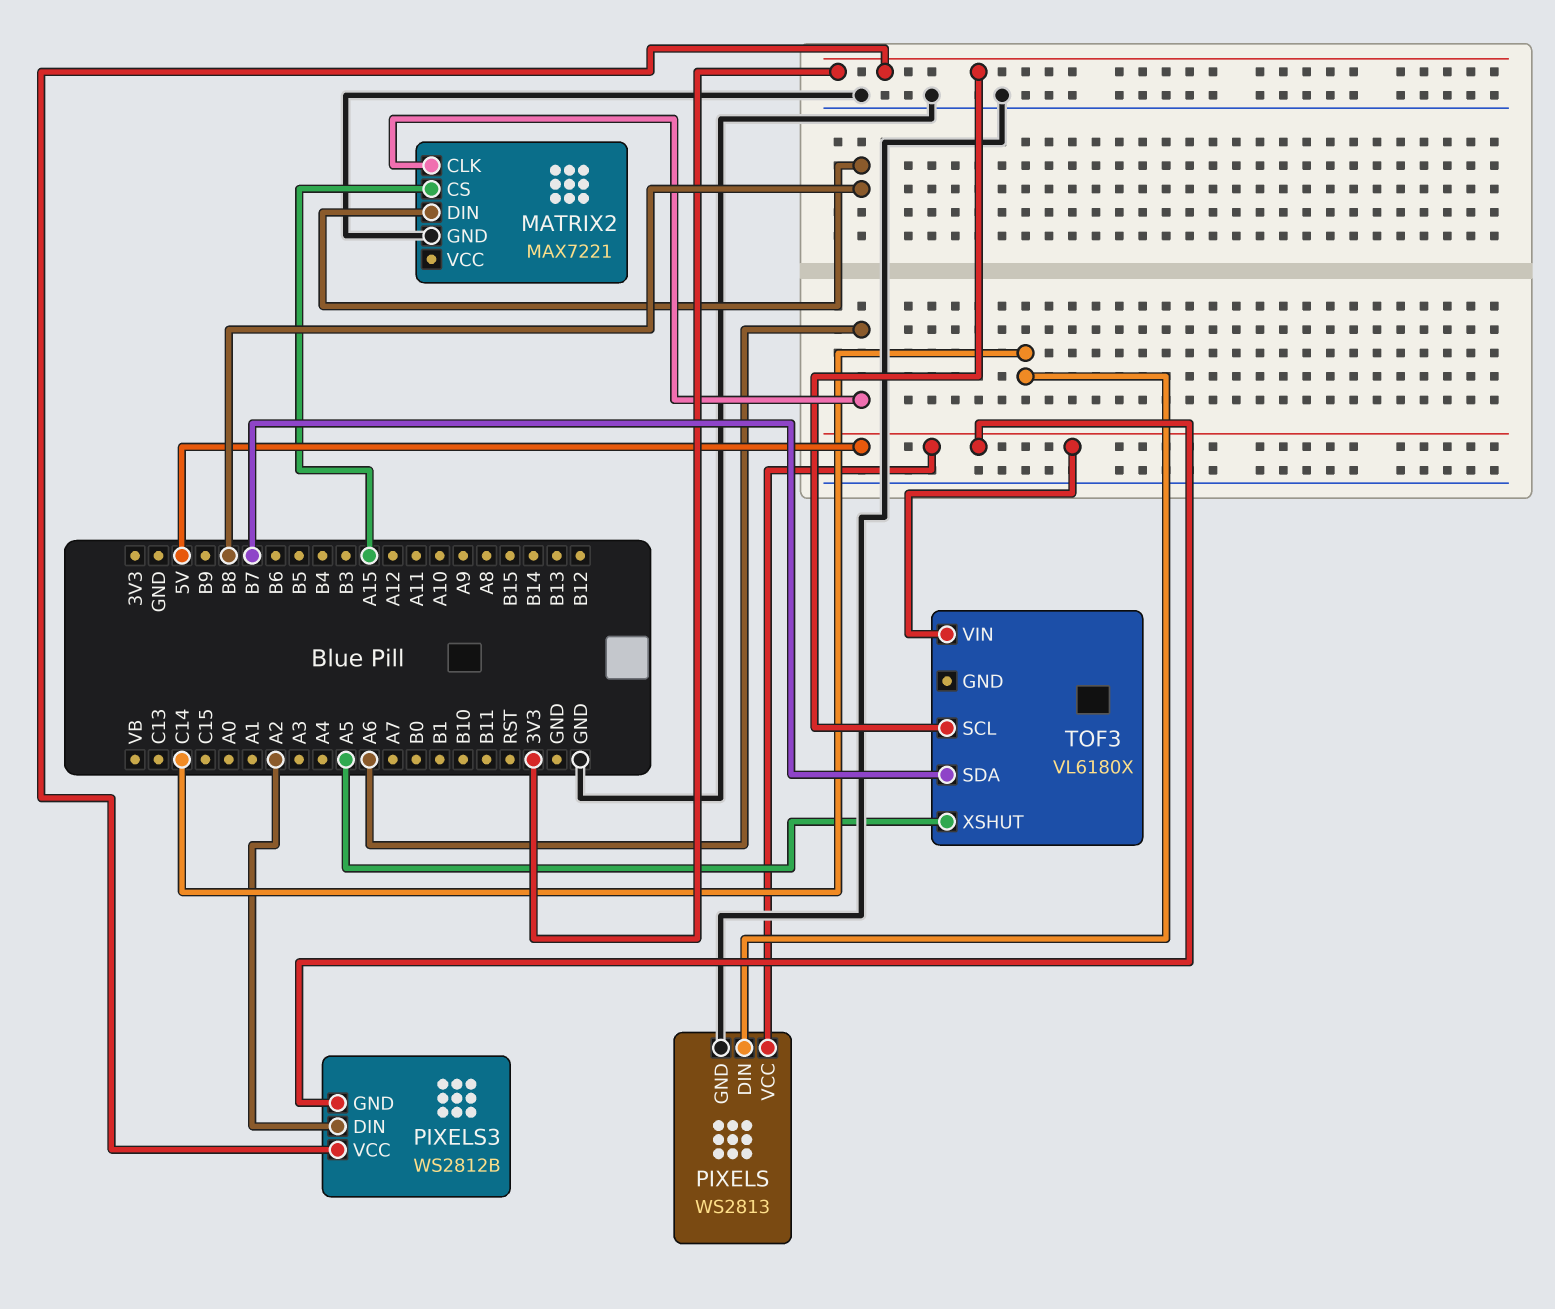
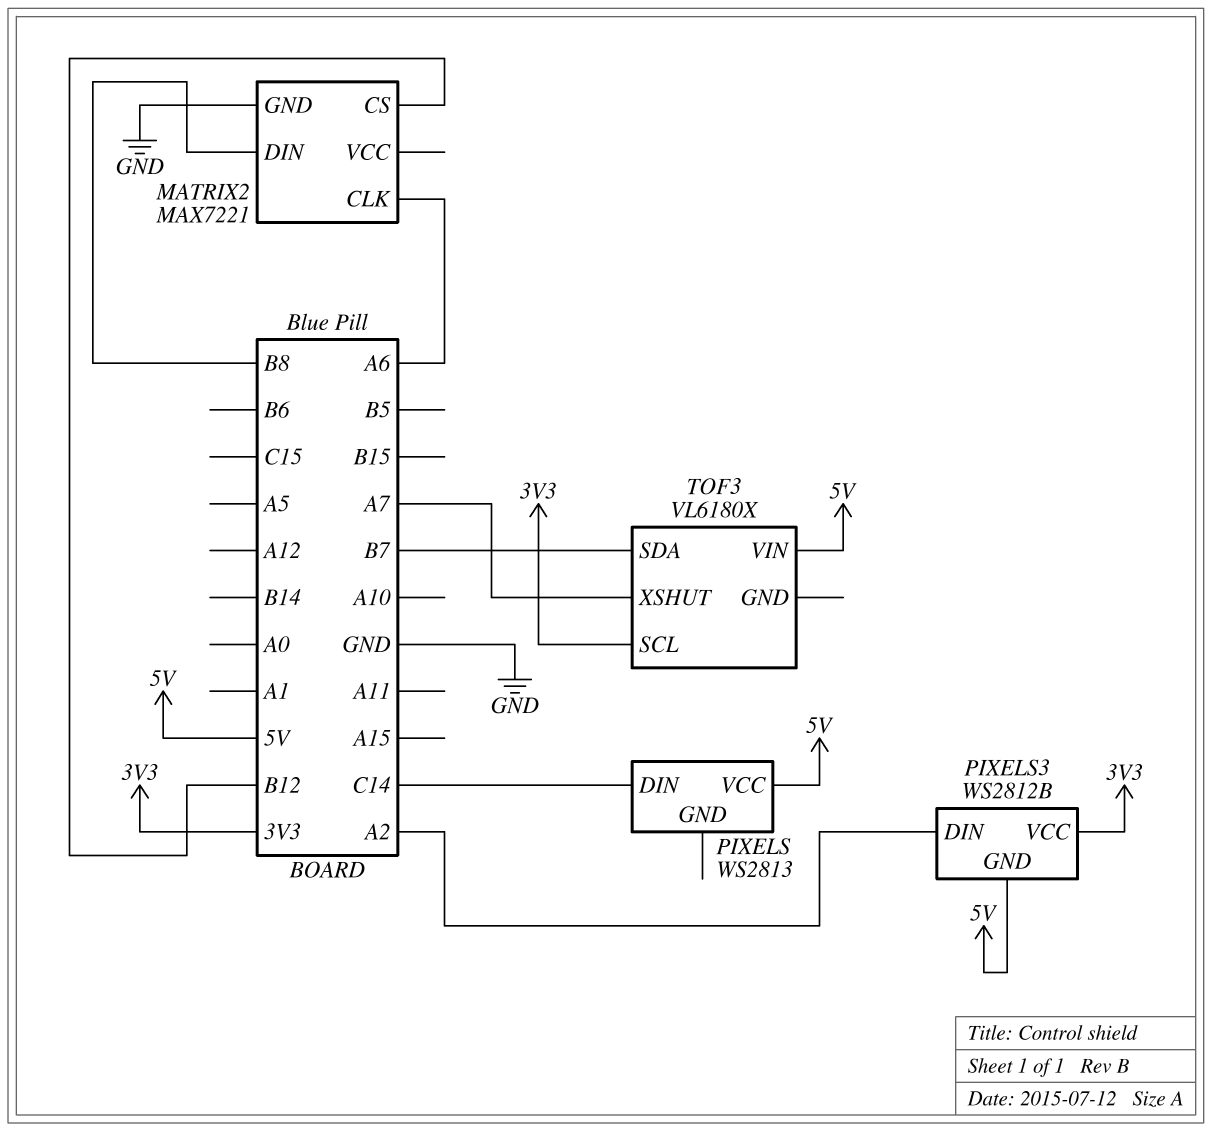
MATRIX2 pin CS: A15 -> B12
PIXELS pin GND: GND -> none
TOF3 pin XSHUT: A5 -> A7

